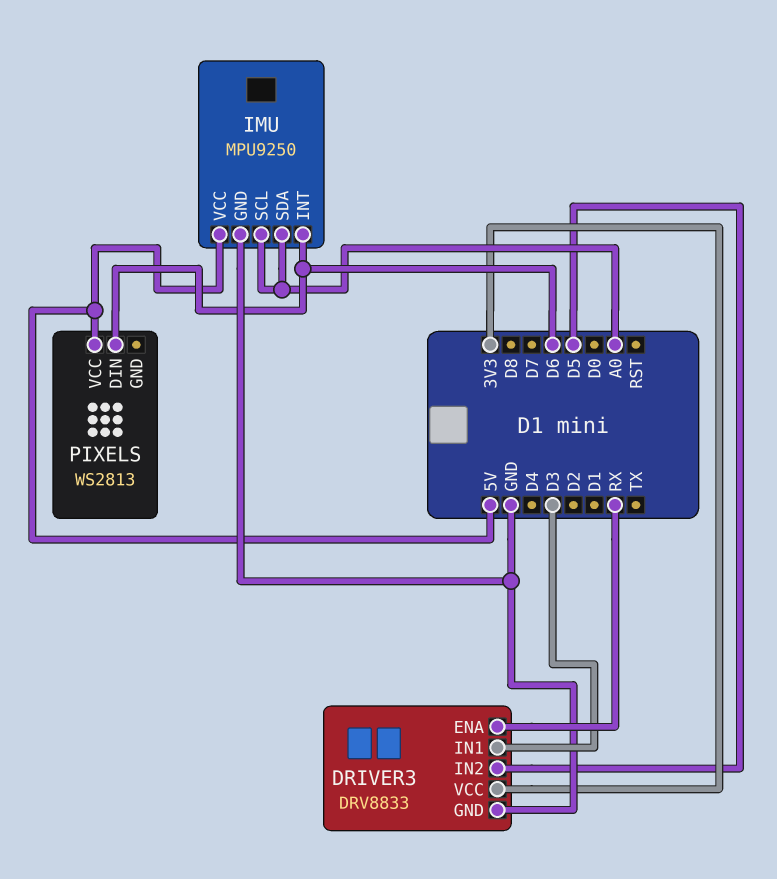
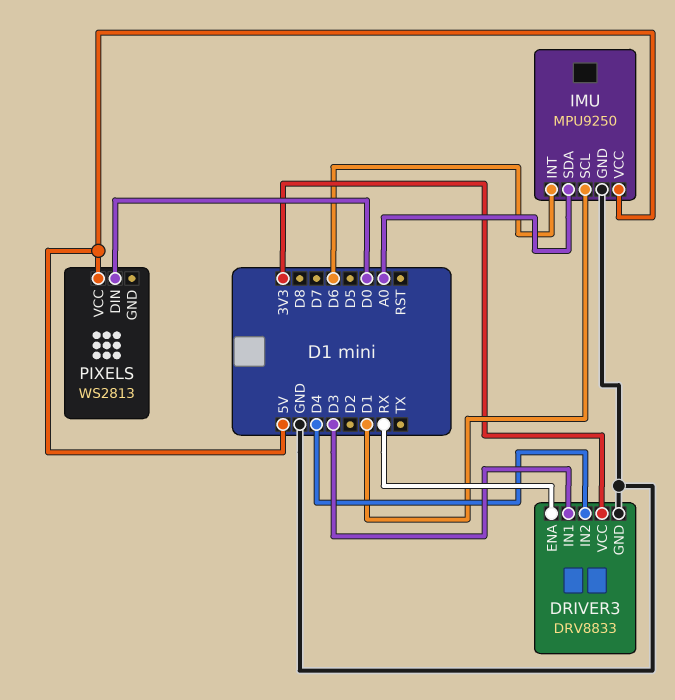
DRIVER3 pin IN2: D5 -> D4
IMU pin SCL: A0 -> D1
PIXELS pin DIN: D6 -> D0

